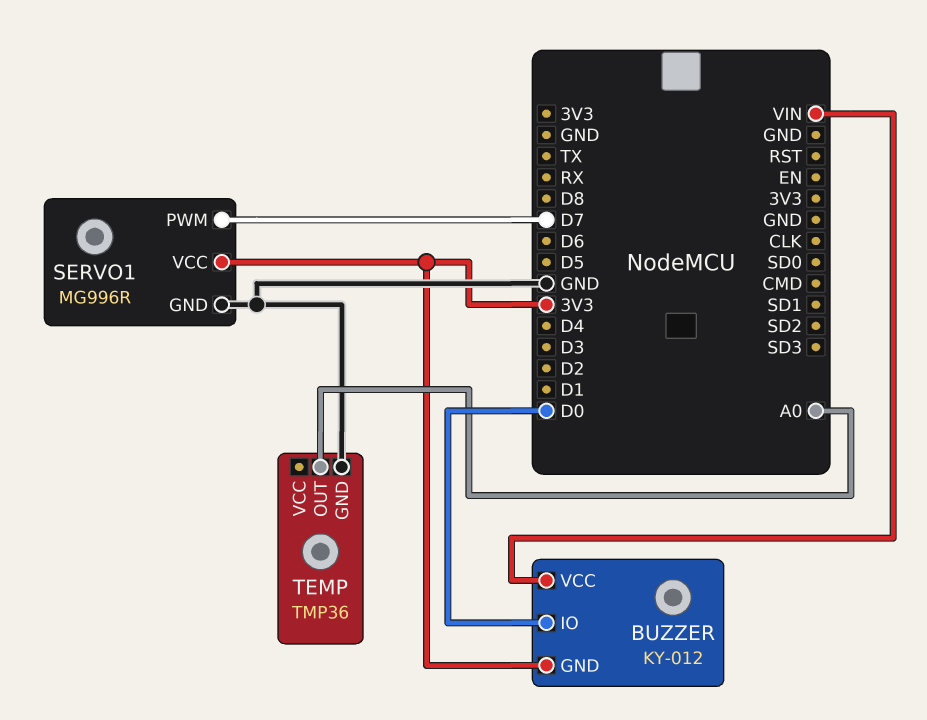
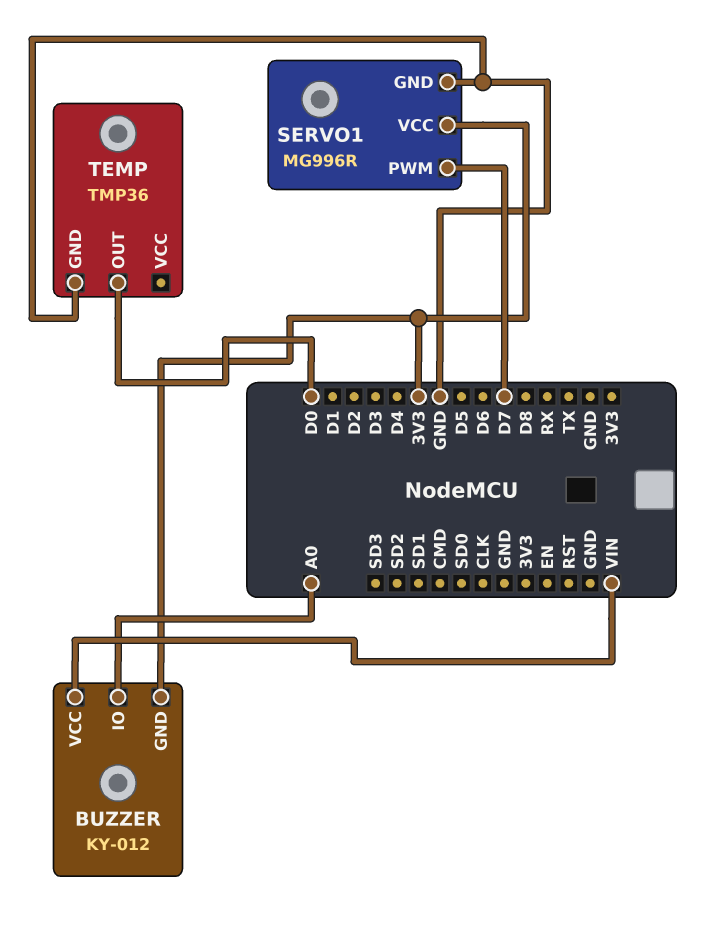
BUZZER pin IO: D0 -> A0
TEMP pin OUT: A0 -> D0

